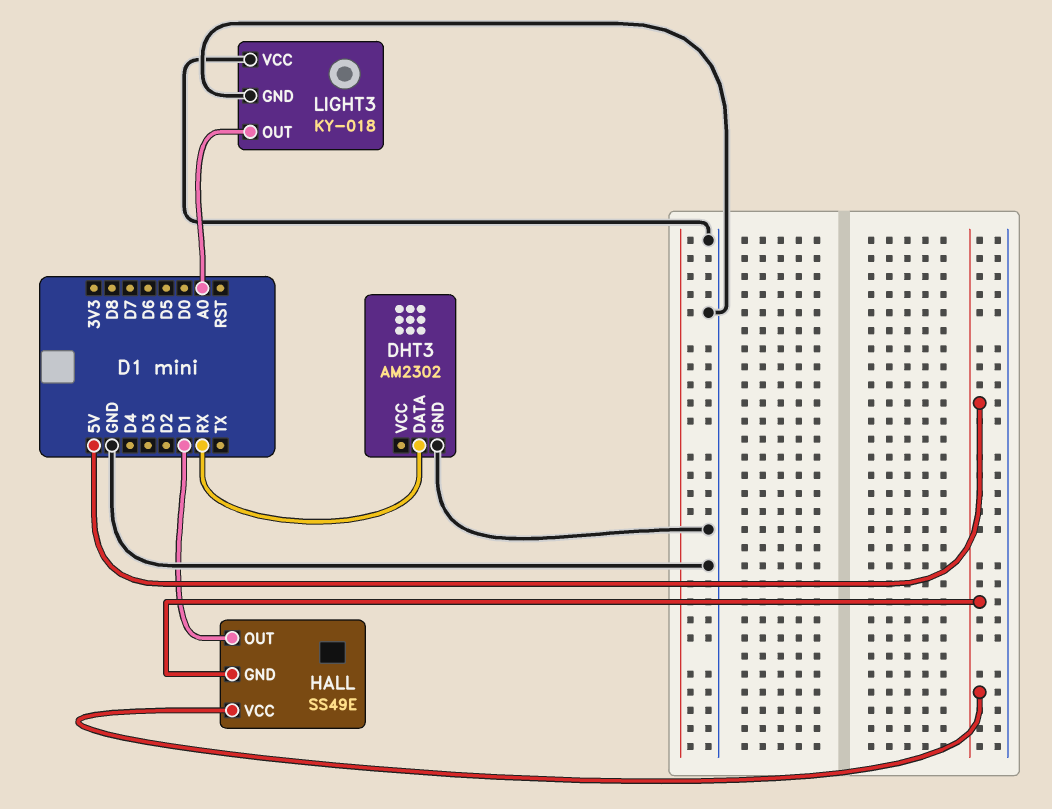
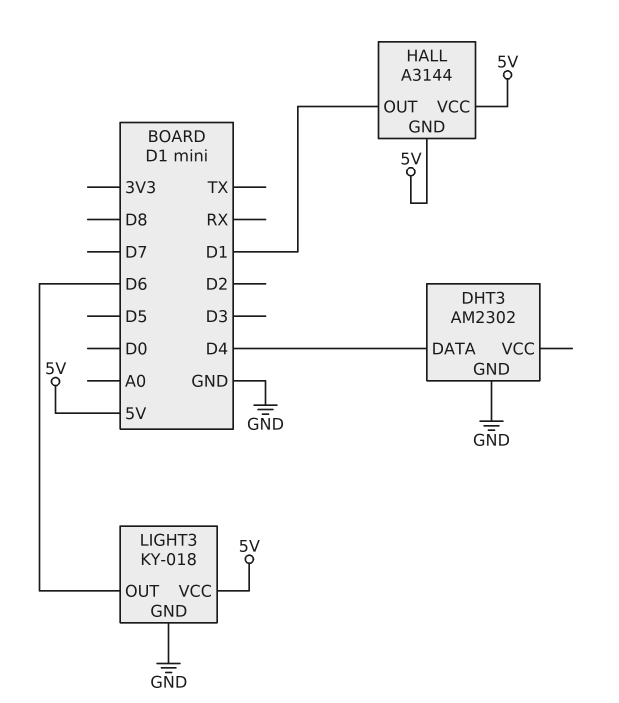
DHT3 pin DATA: RX -> D4
HALL: SS49E -> A3144
LIGHT3 pin OUT: A0 -> D6
LIGHT3 pin VCC: GND -> 5V

